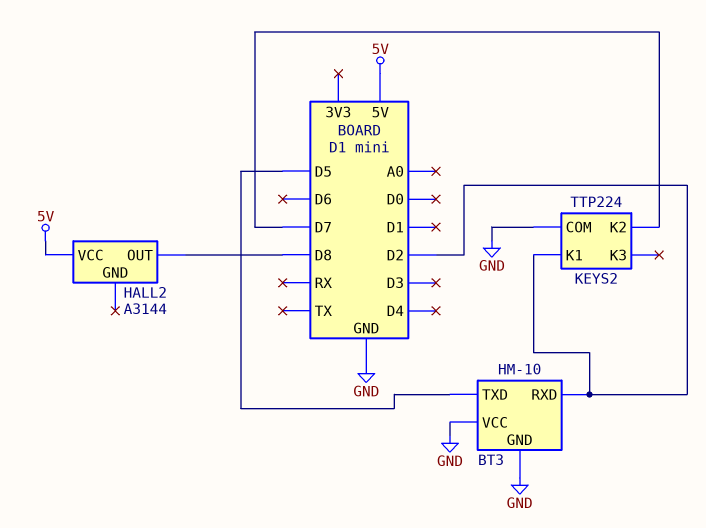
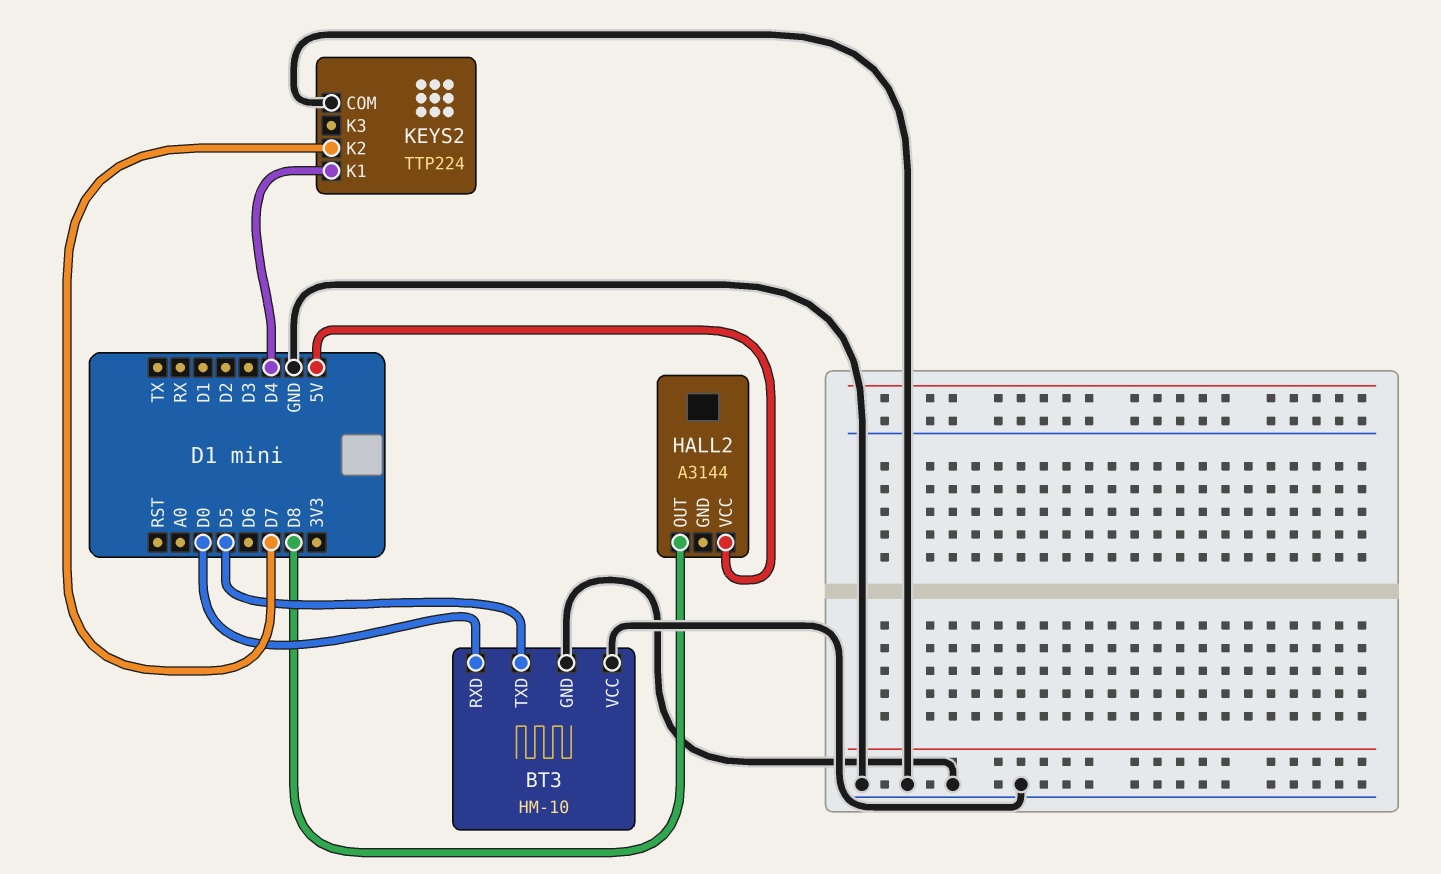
BT3 pin RXD: D2 -> D0
KEYS2 pin K1: D2 -> D4

